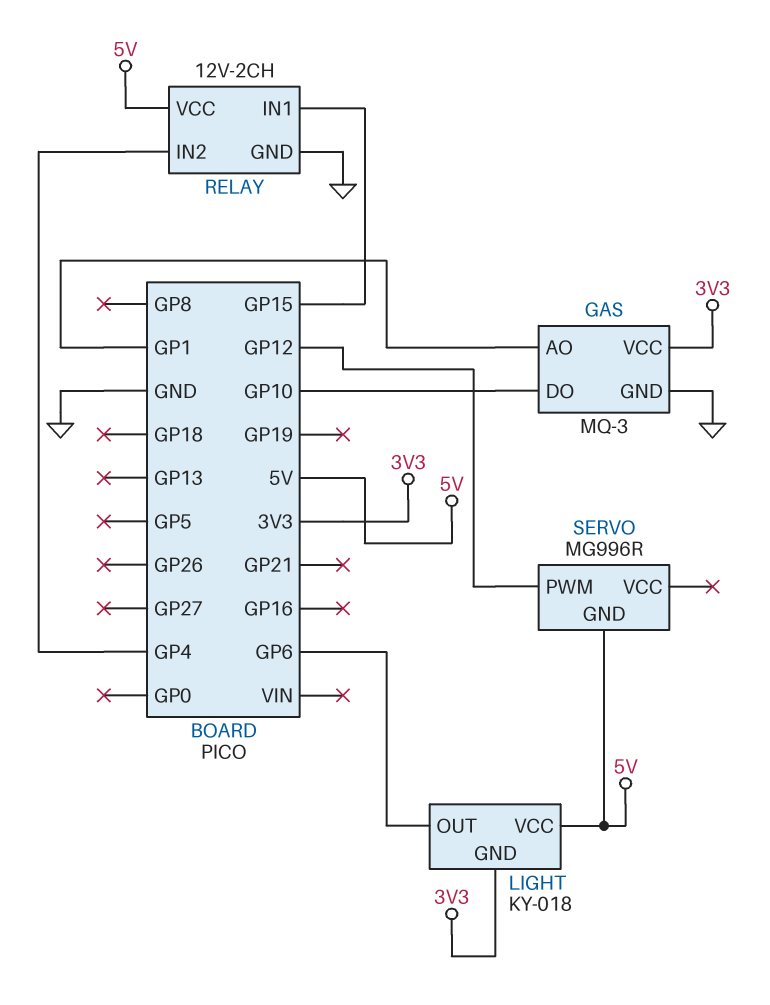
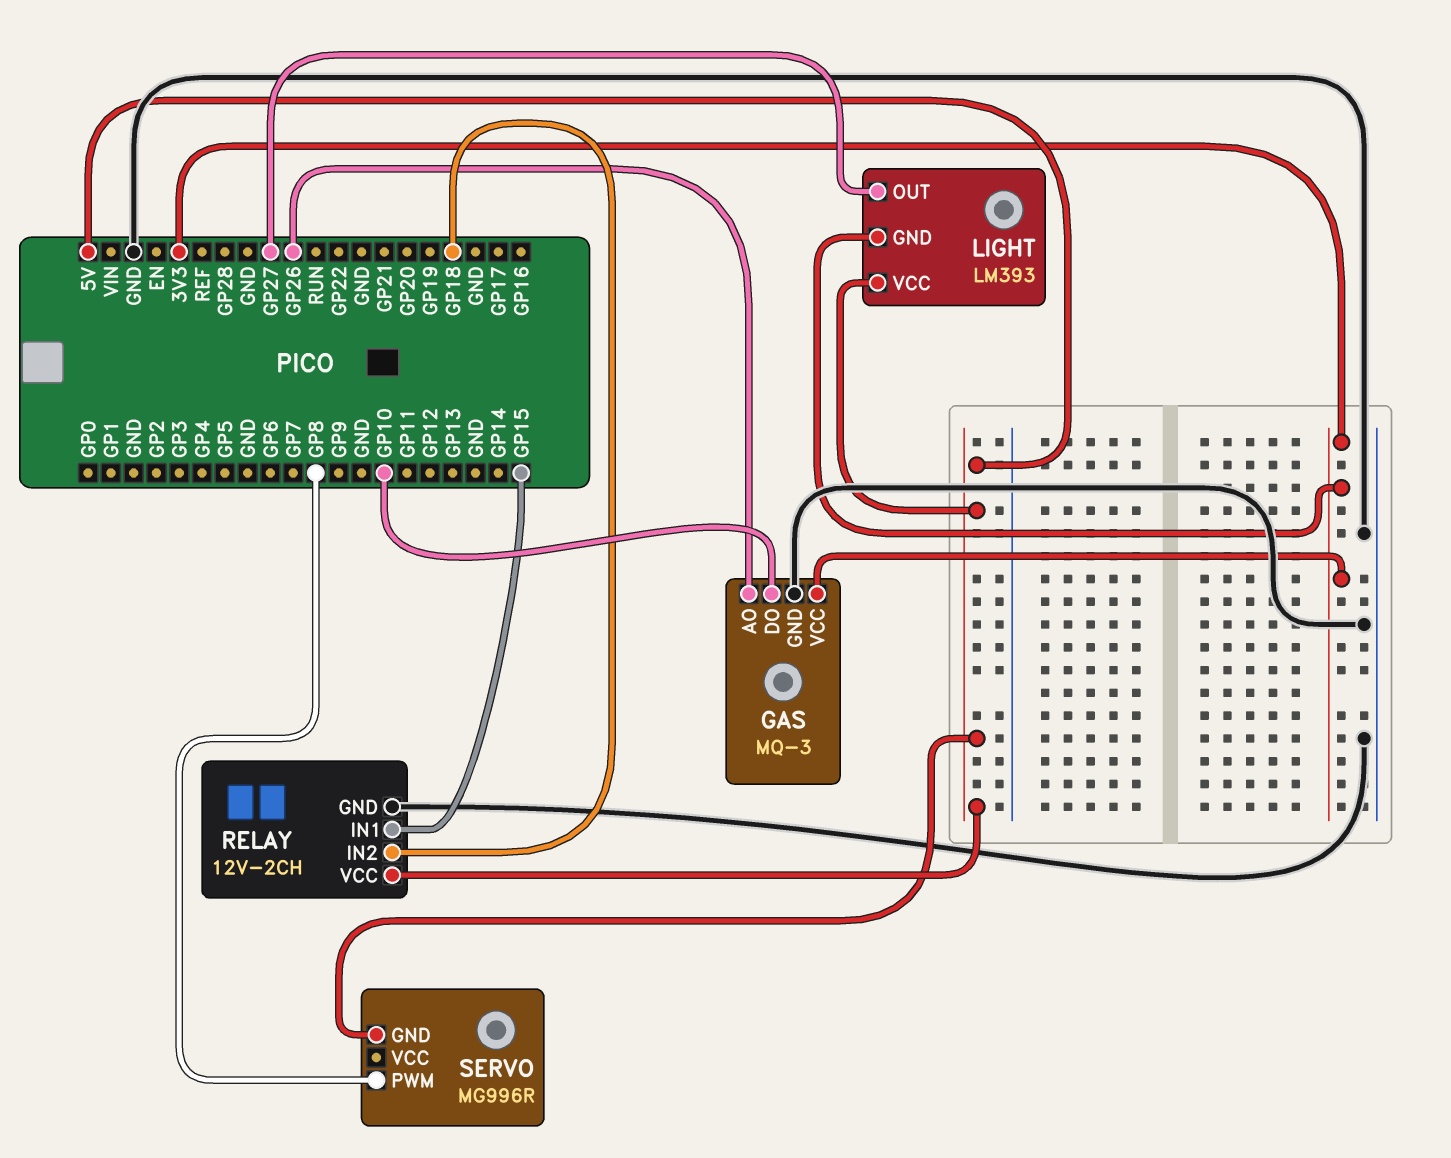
GAS pin AO: GP1 -> GP26
LIGHT: KY-018 -> LM393
LIGHT pin OUT: GP6 -> GP27
RELAY pin IN2: GP4 -> GP18
SERVO pin PWM: GP12 -> GP8

